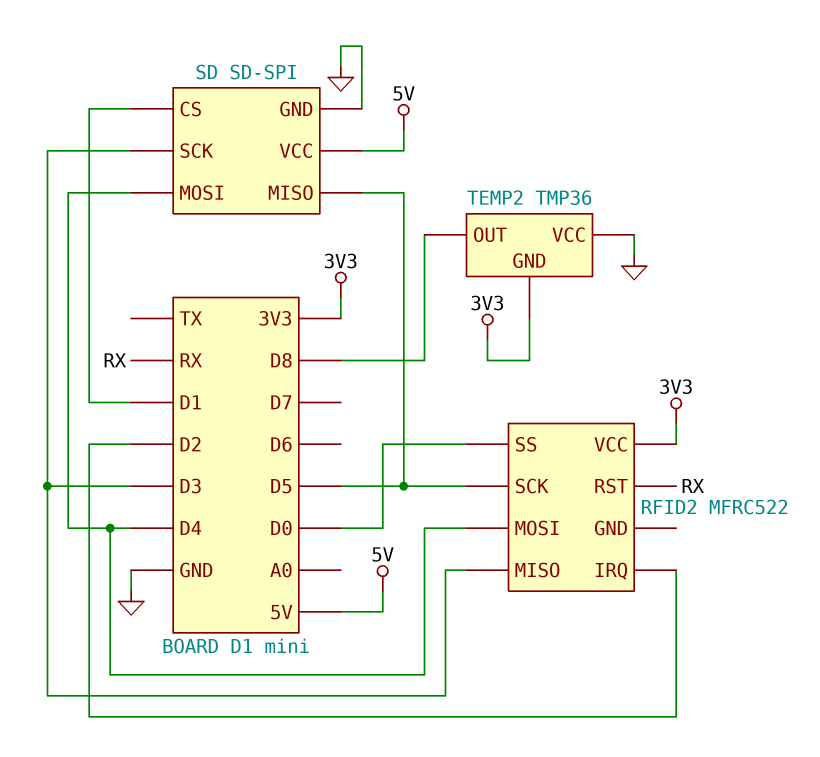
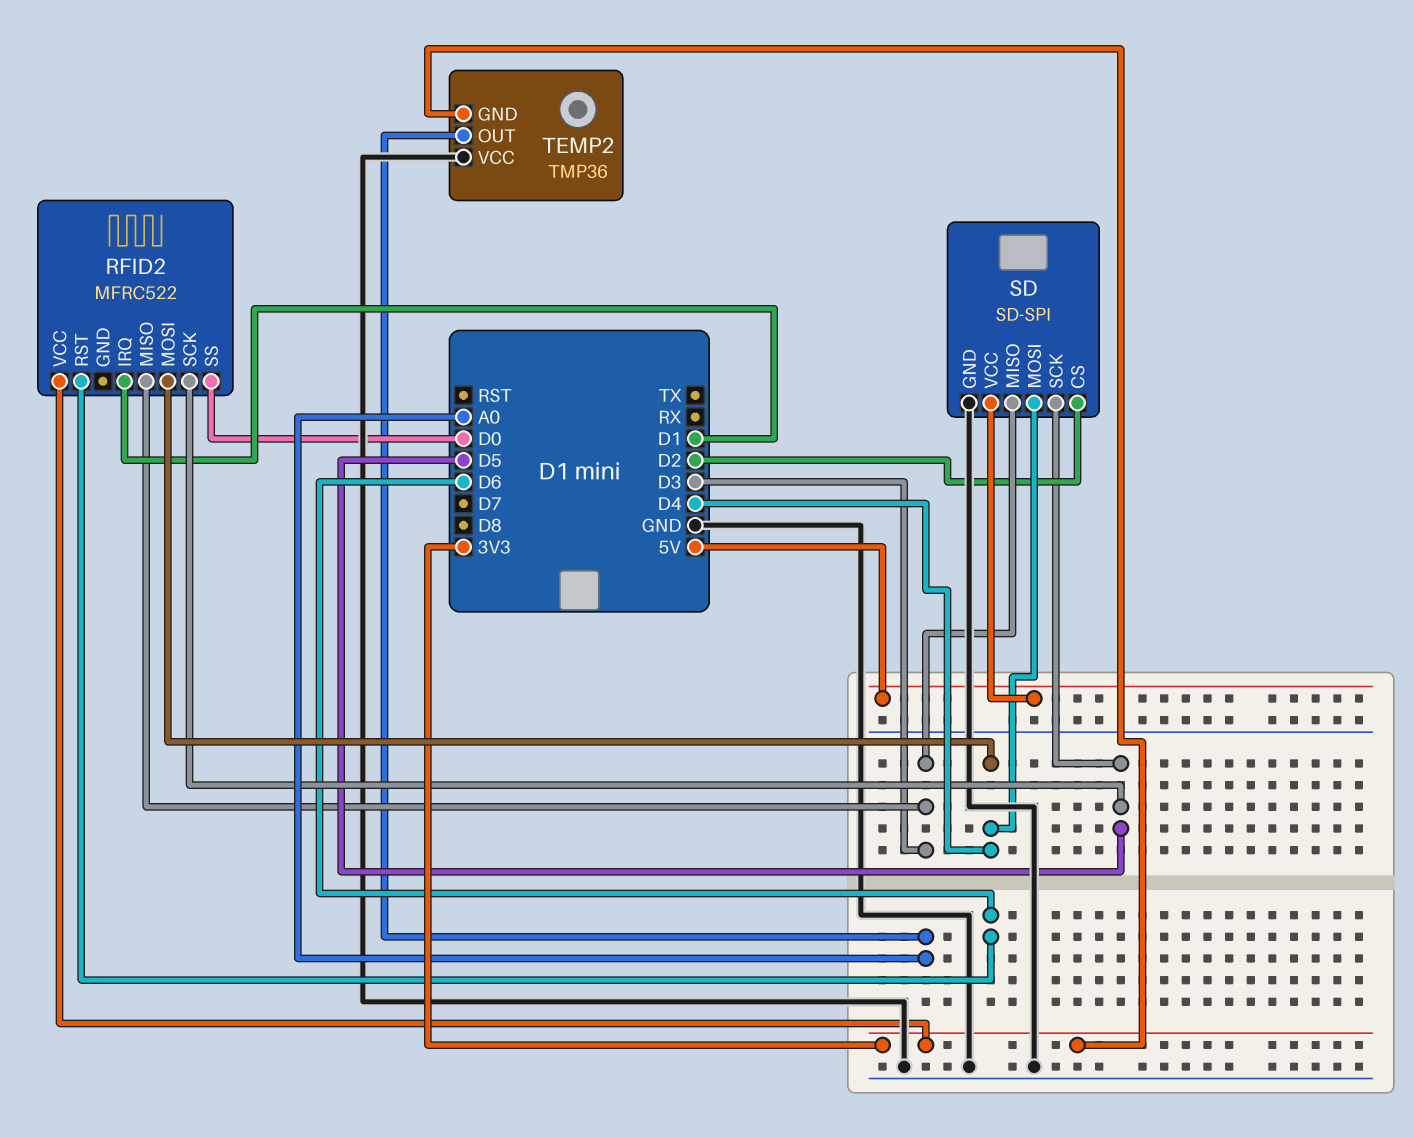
RFID2 pin IRQ: D2 -> D1
RFID2 pin RST: RX -> D6
SD pin CS: D1 -> D2
SD pin MISO: D5 -> D3
SD pin SCK: D3 -> D5
TEMP2 pin OUT: D8 -> A0

